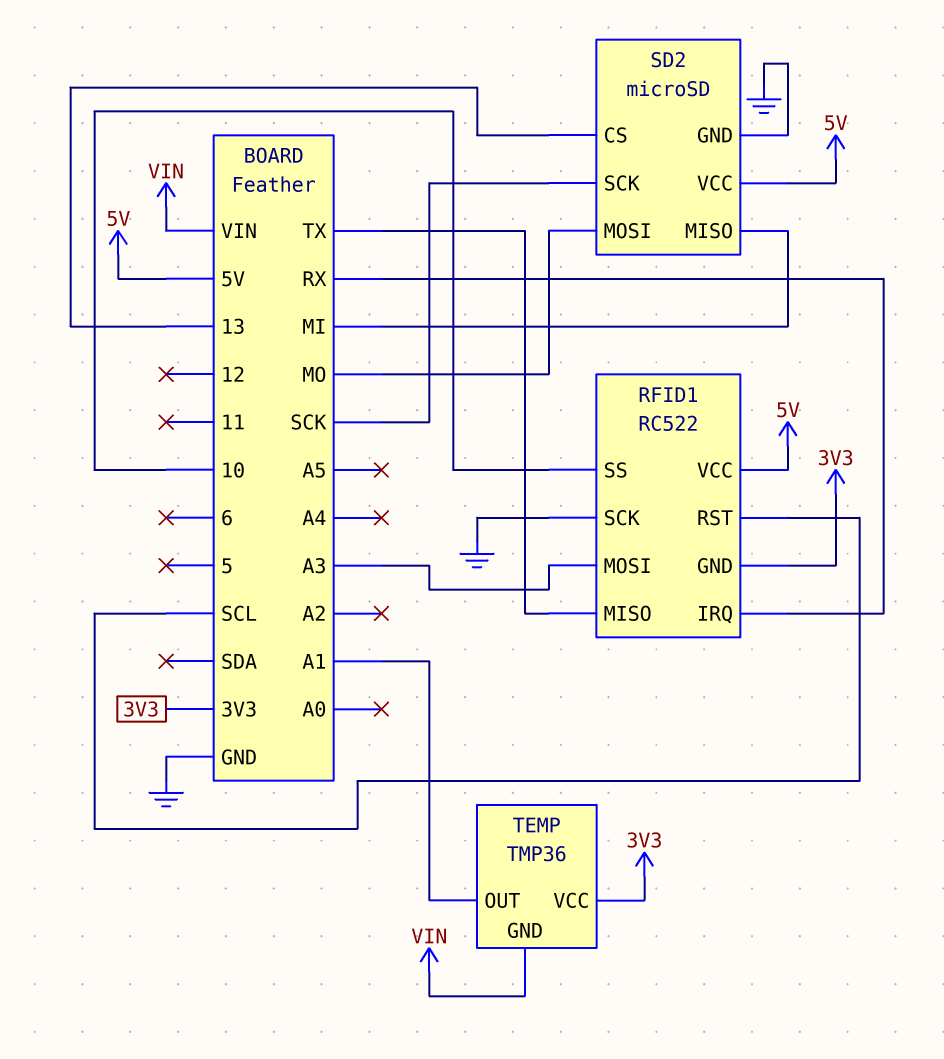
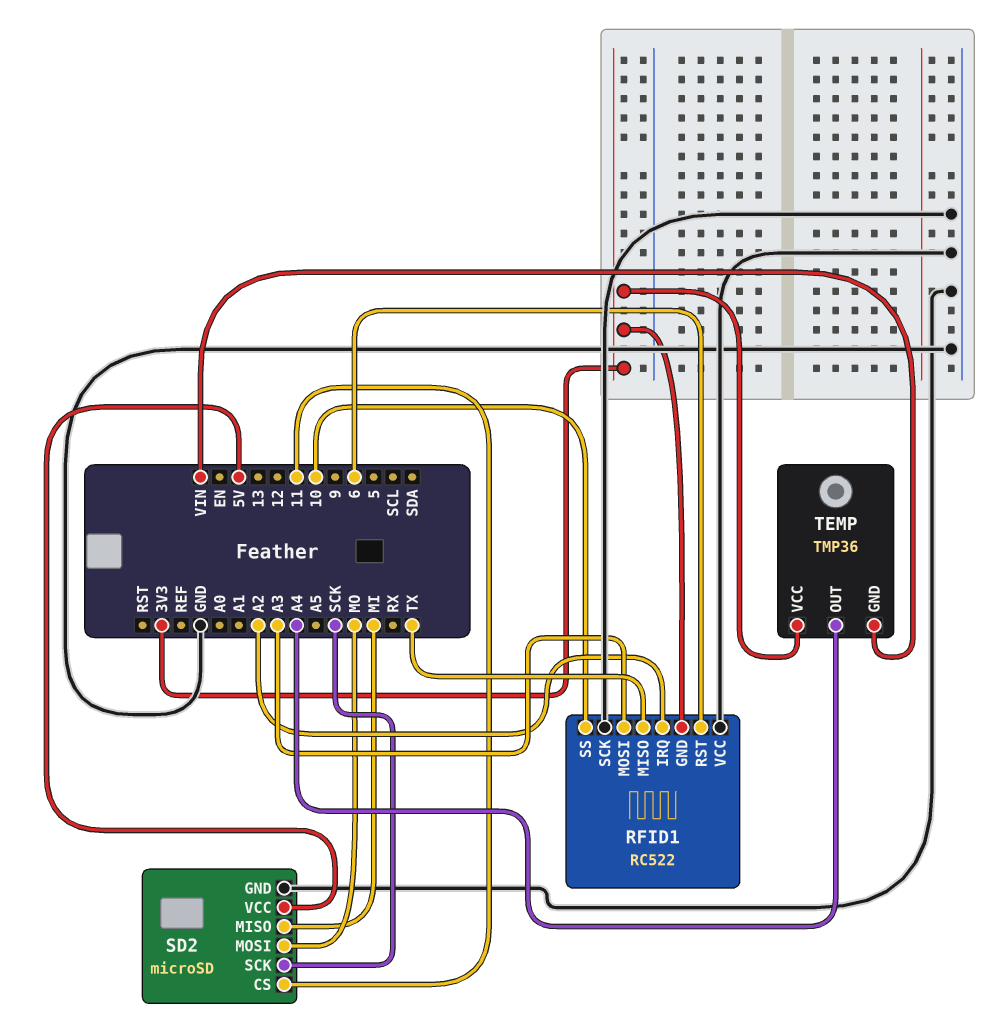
RFID1 pin IRQ: RX -> A2
RFID1 pin RST: SCL -> 6
RFID1 pin VCC: 5V -> GND
SD2 pin CS: 13 -> 11
TEMP pin OUT: A1 -> A4

